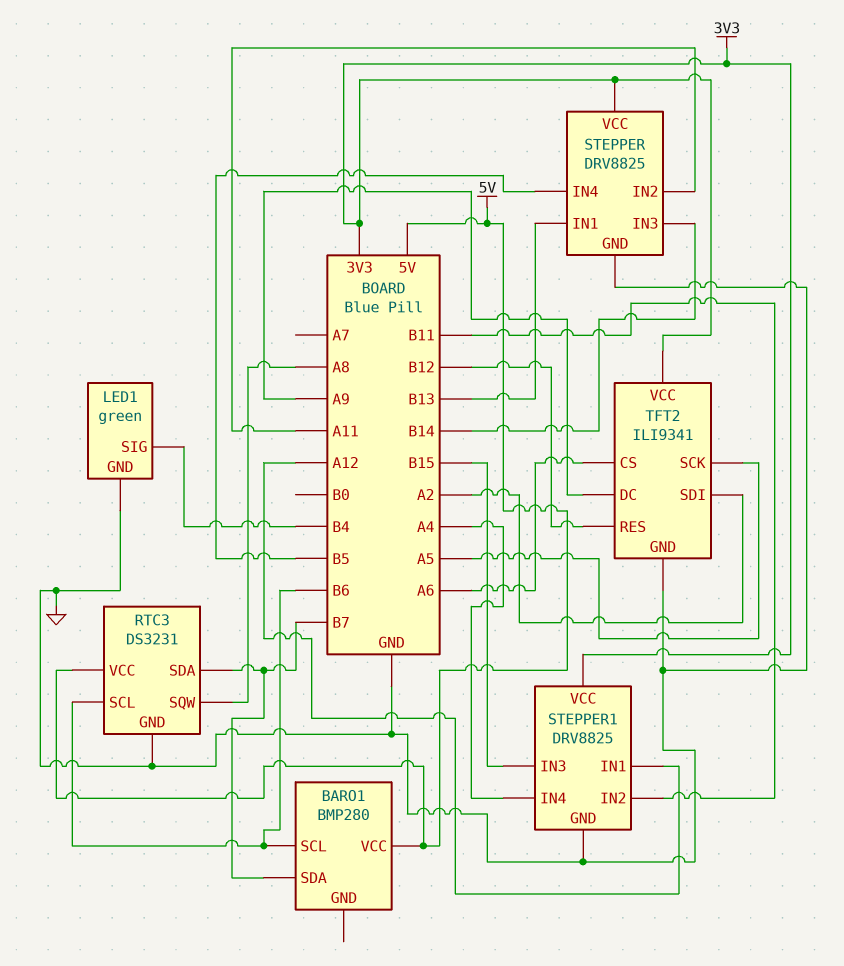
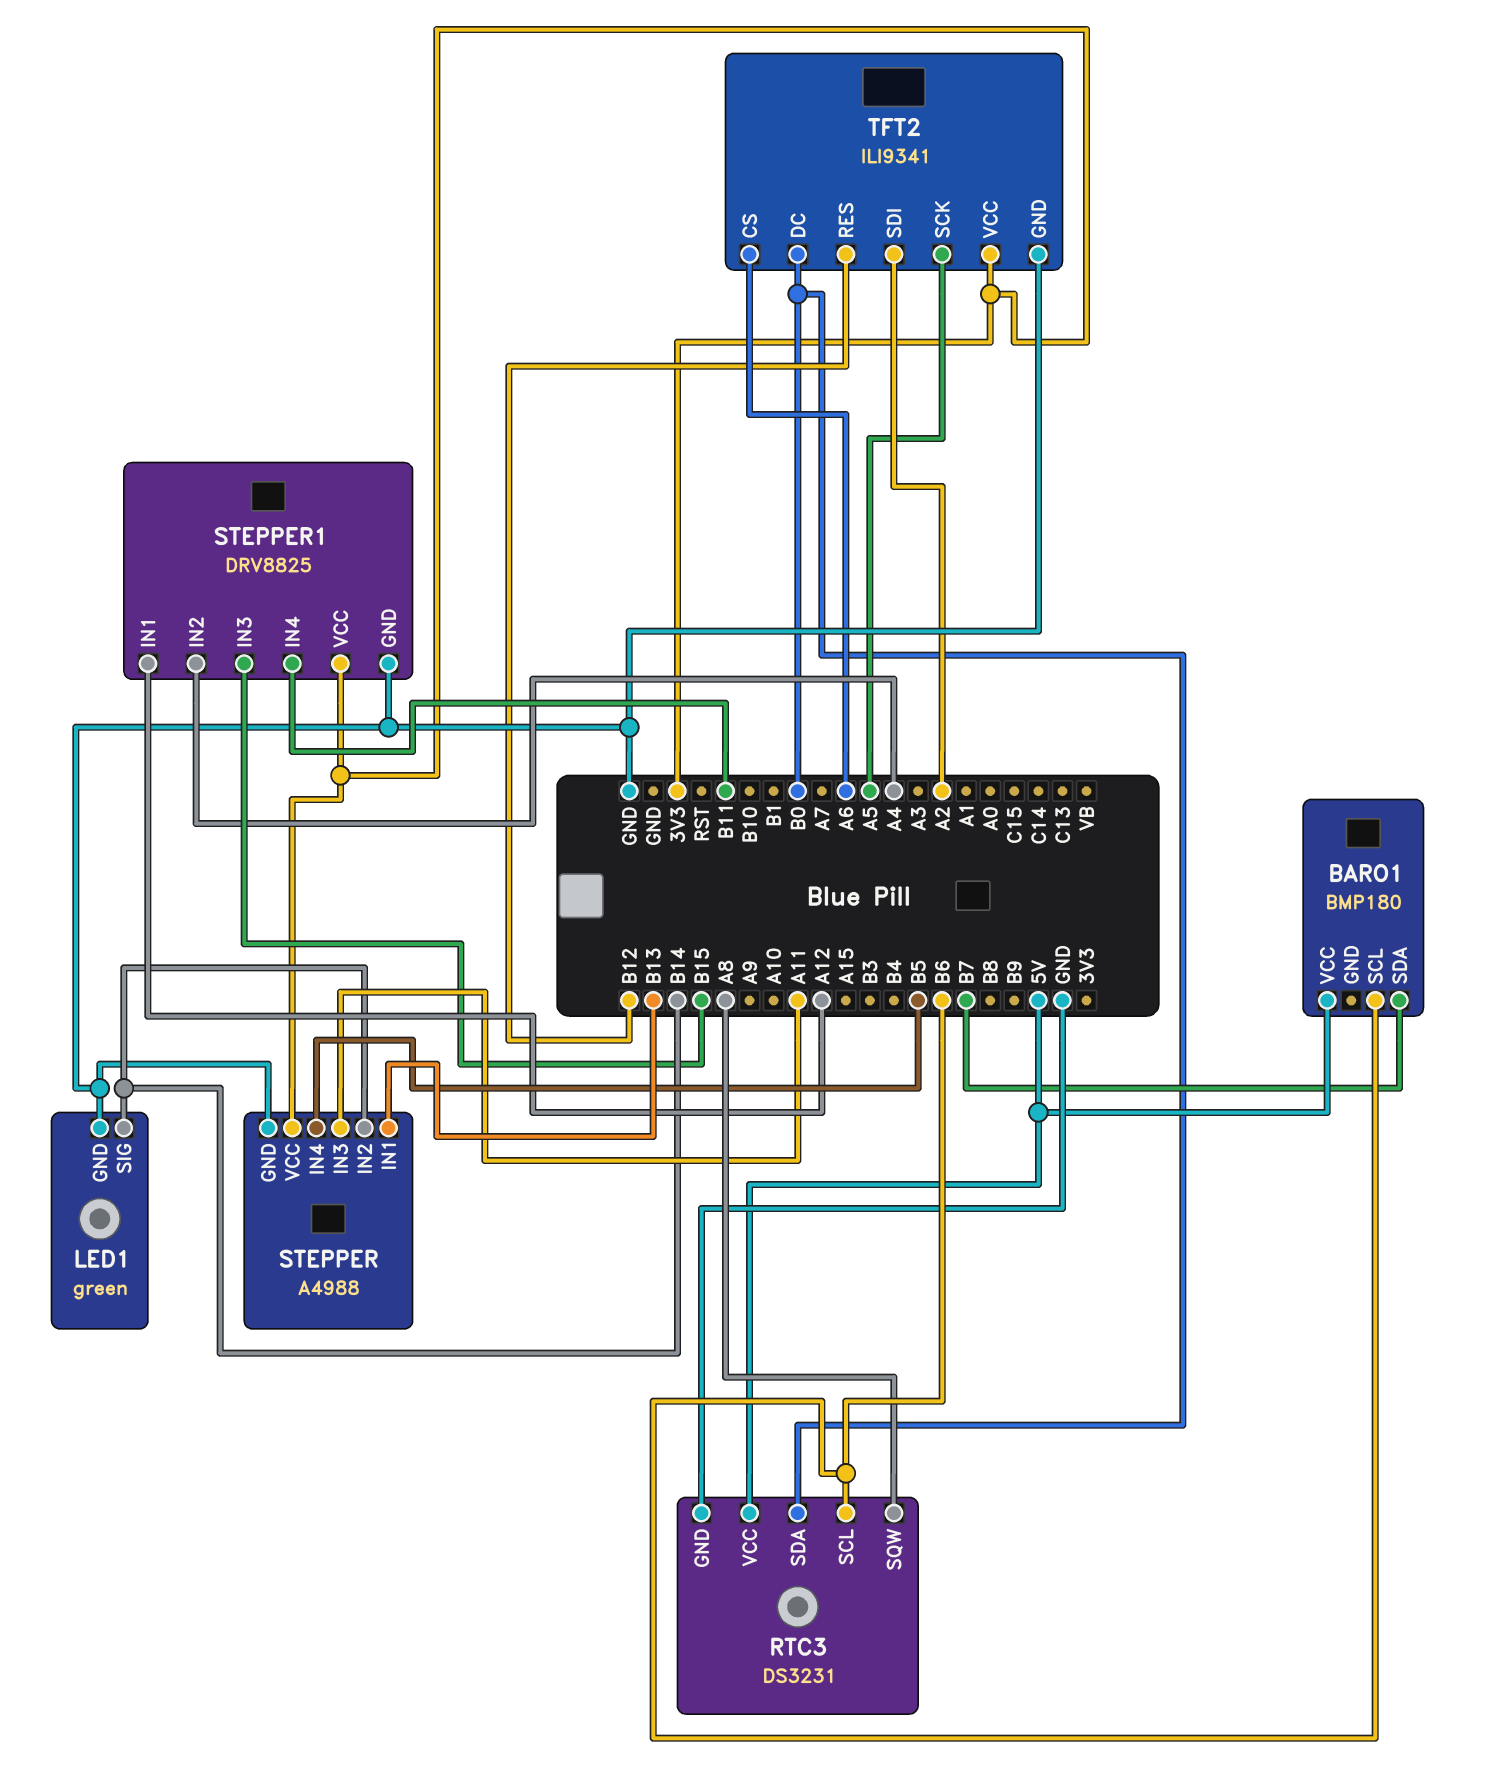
BARO1: BMP280 -> BMP180
LED1 pin SIG: B4 -> B14
RTC3 pin SDA: B7 -> B0
STEPPER: DRV8825 -> A4988
STEPPER pin IN2: A11 -> B14
STEPPER pin IN3: B14 -> A11
STEPPER1 pin IN2: B11 -> A4
STEPPER1 pin IN4: A4 -> B11
TFT2 pin DC: A9 -> B0

